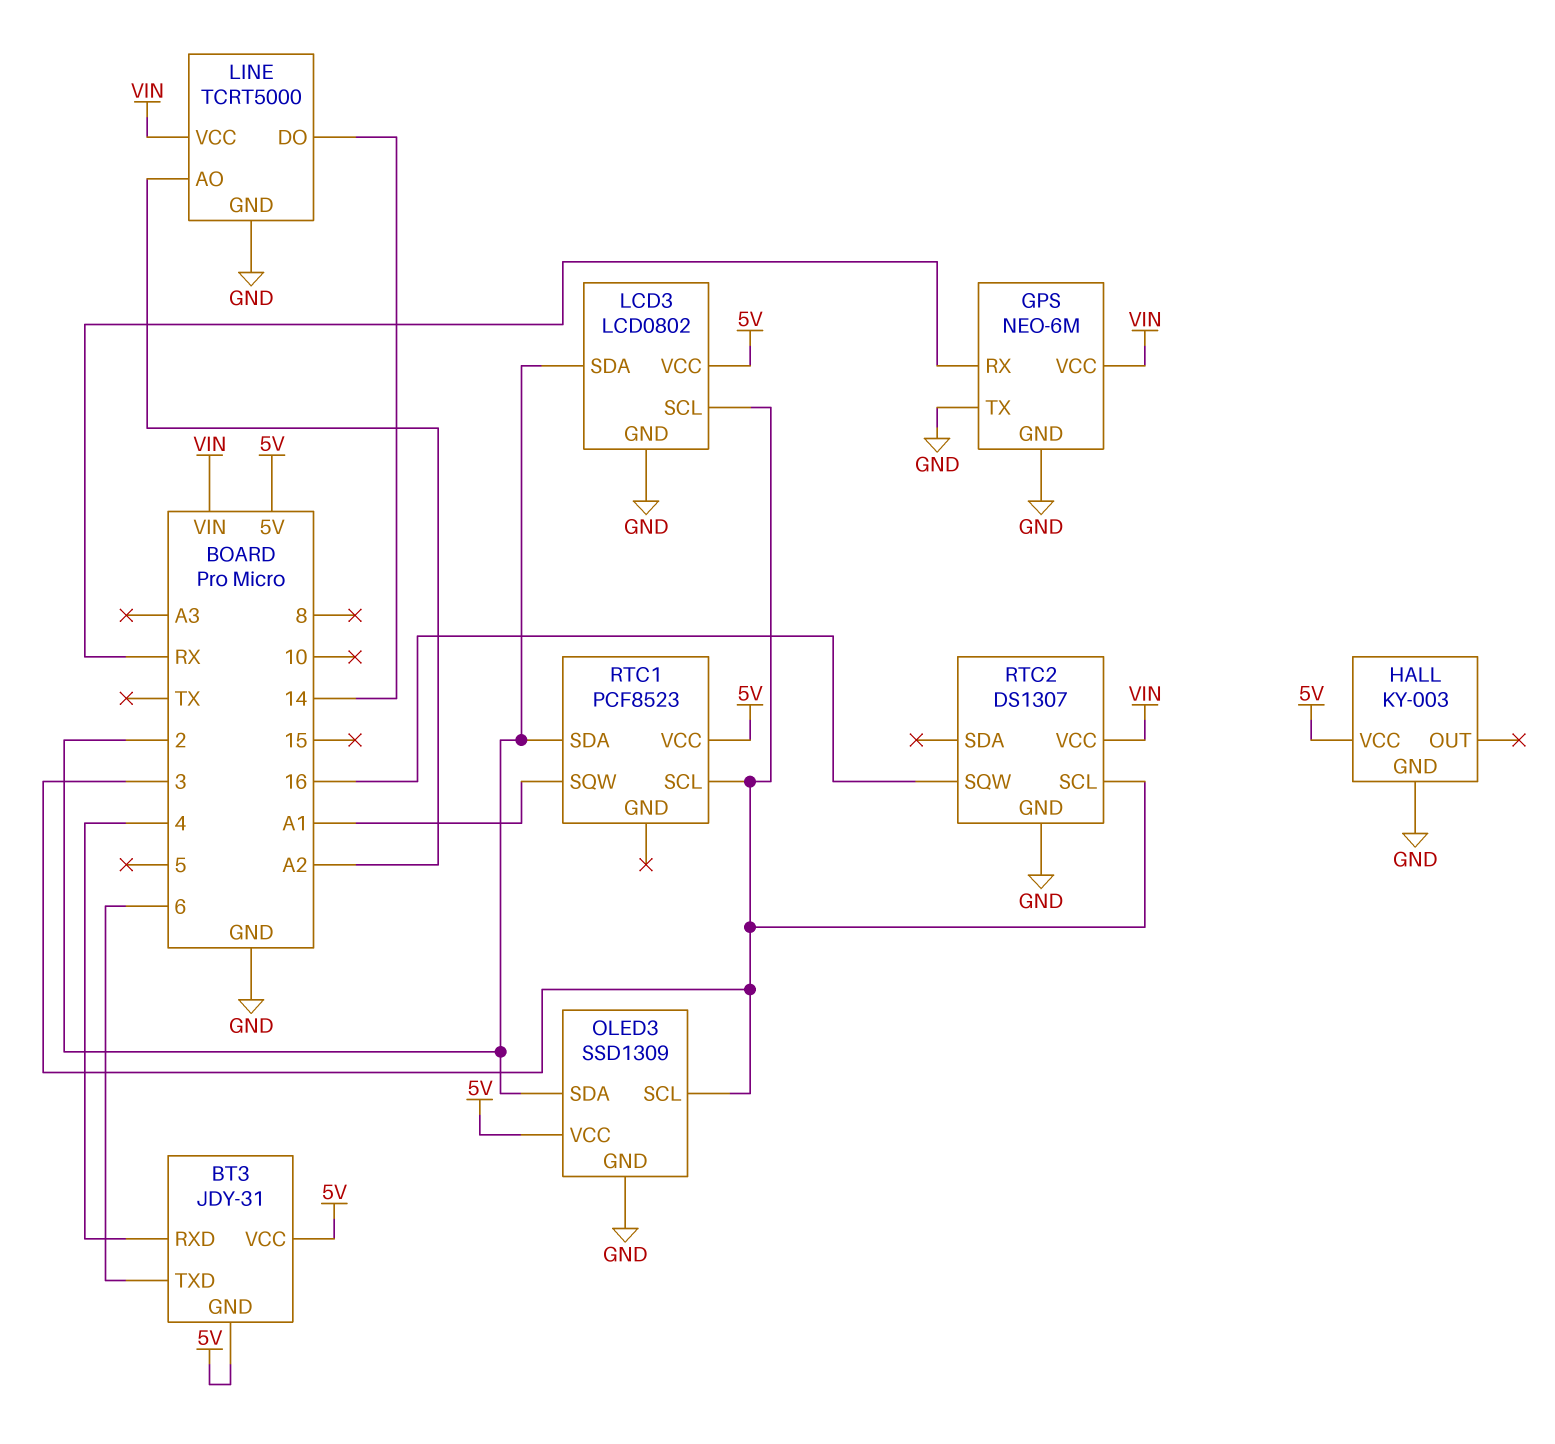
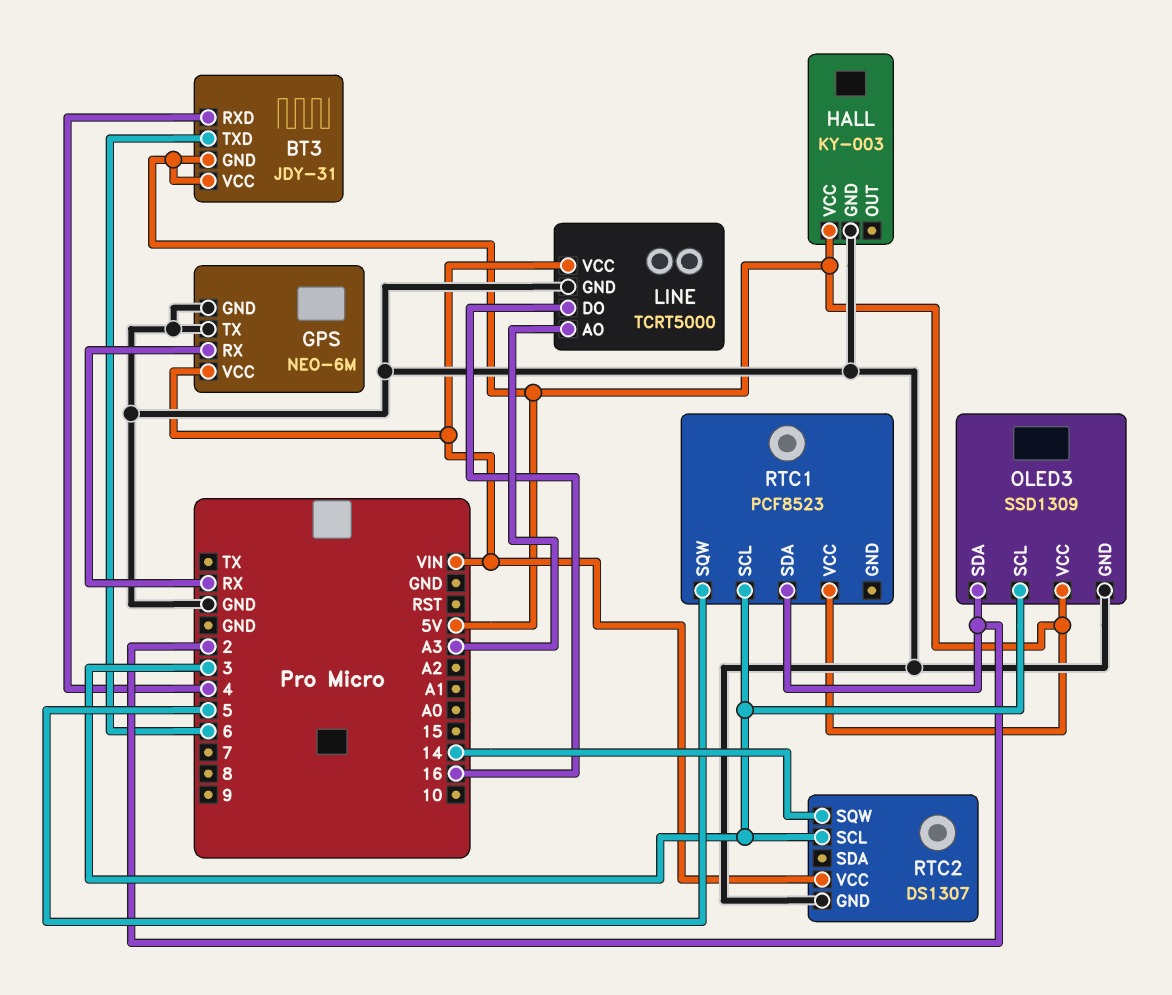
LCD3: LCD0802 -> none
LCD3 pin GND: GND -> none
LCD3 pin SCL: 3 -> none
LCD3 pin SDA: 2 -> none
LCD3 pin VCC: 5V -> none
LINE pin AO: A2 -> A3
LINE pin DO: 14 -> 16
RTC1 pin SQW: A1 -> 5
RTC2 pin SQW: 16 -> 14

